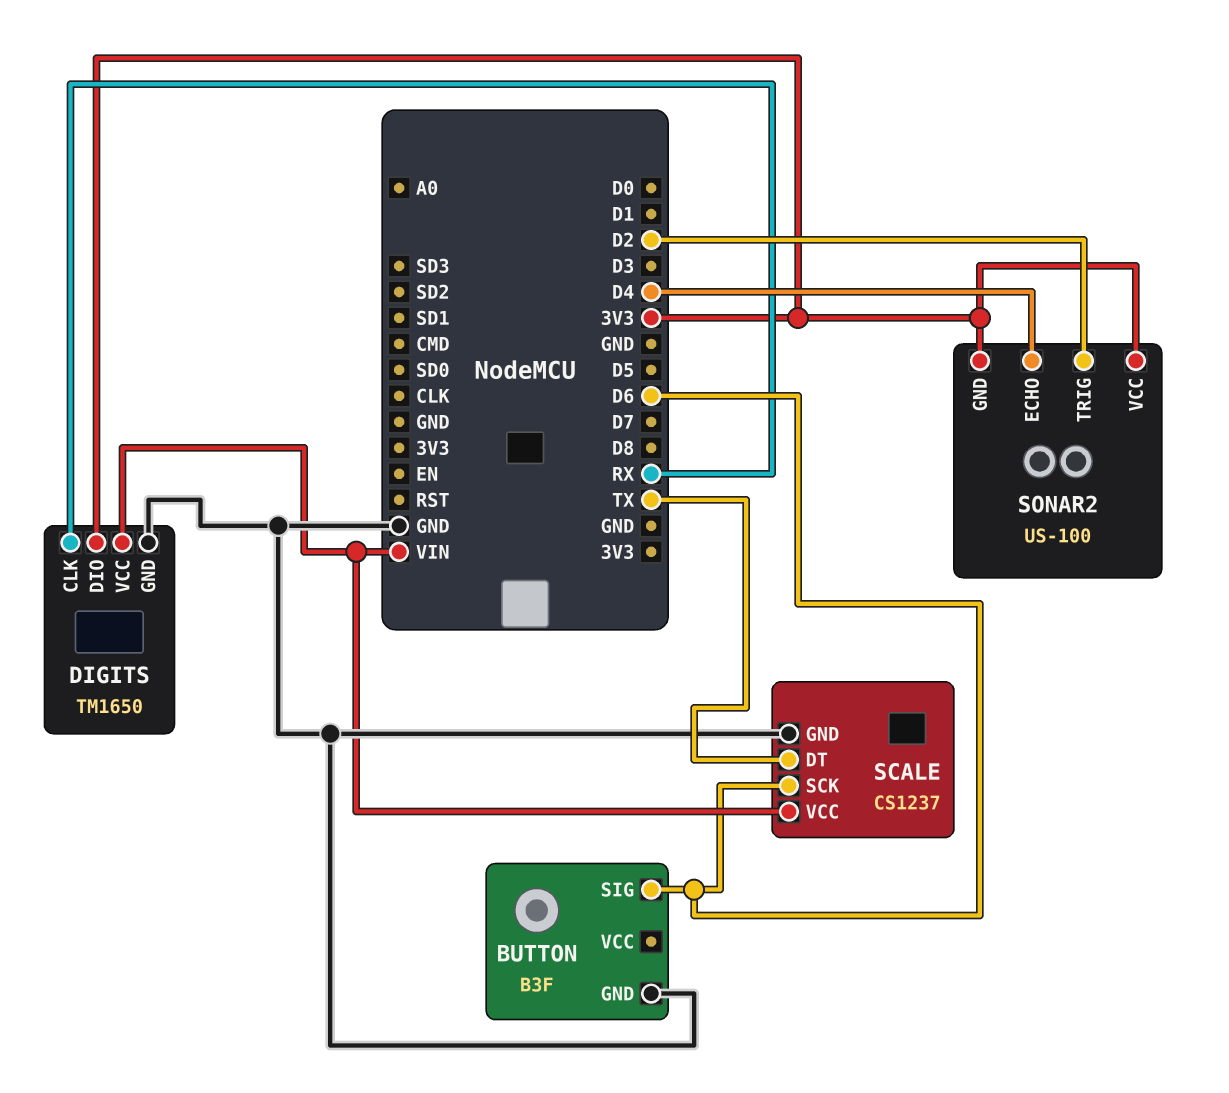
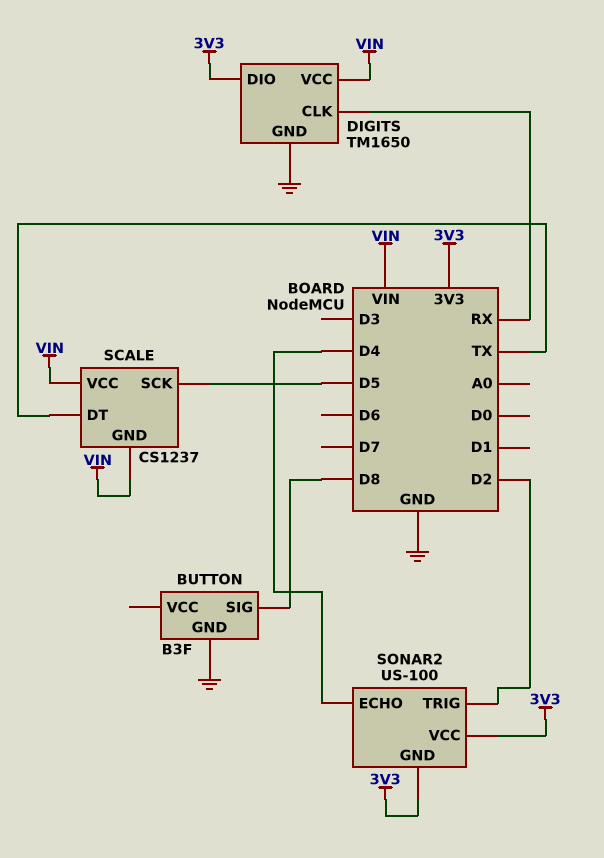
BUTTON pin SIG: D6 -> D8
SCALE pin GND: GND -> VIN
SCALE pin SCK: D6 -> D5

